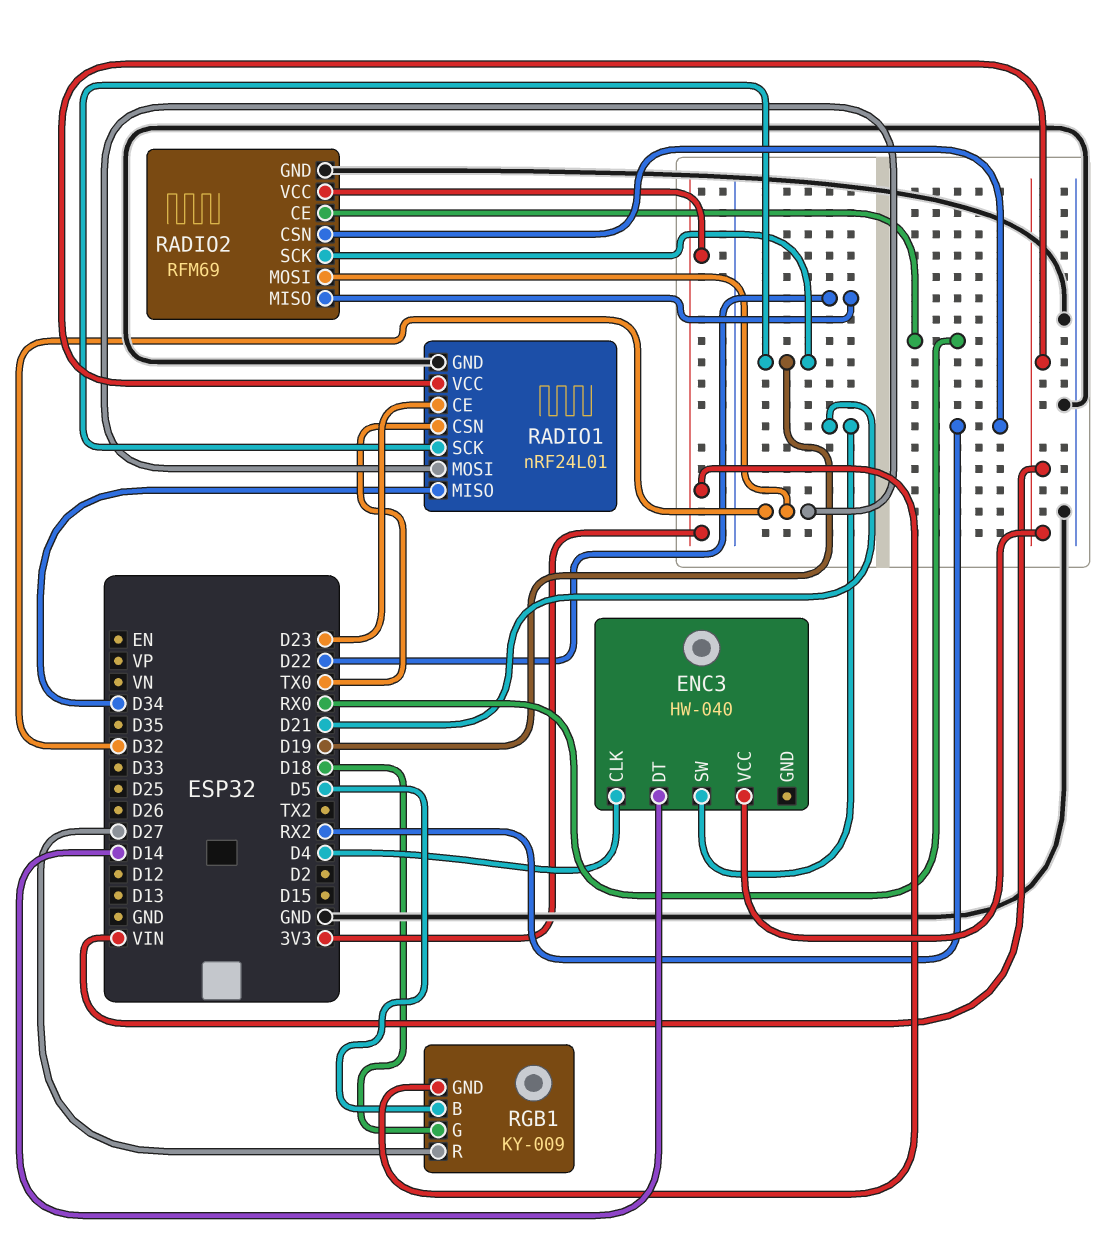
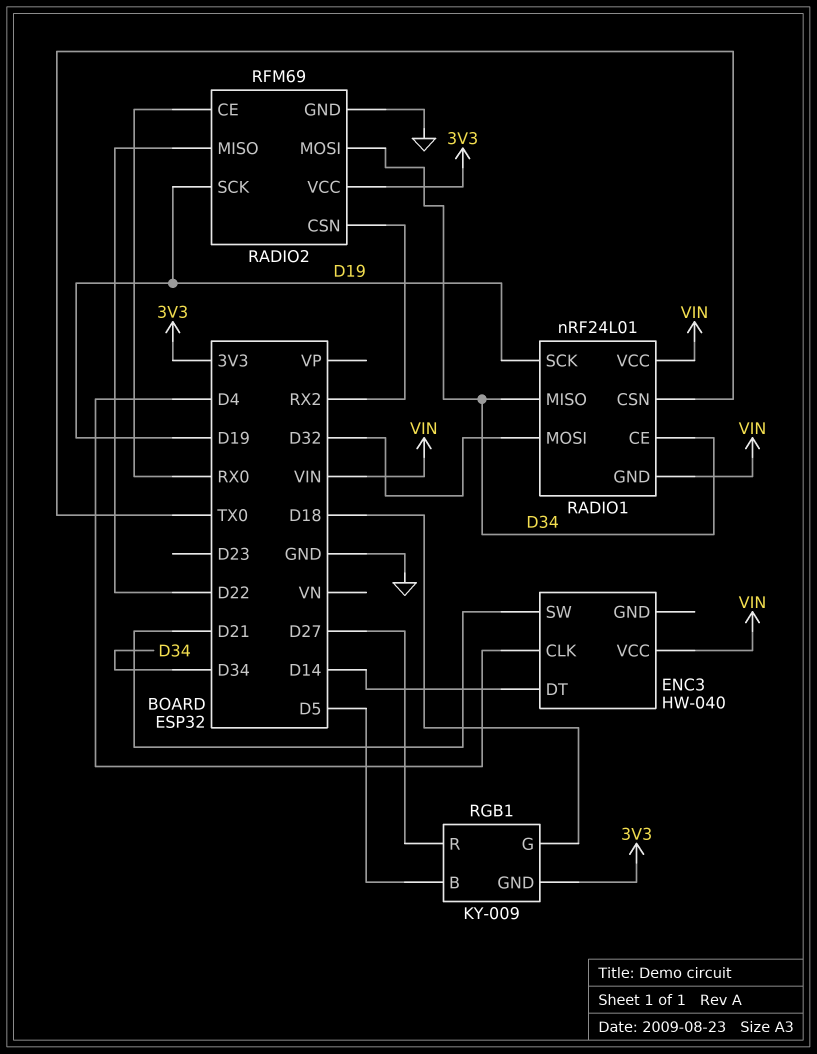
RADIO1 pin CE: D23 -> D34
RADIO1 pin GND: GND -> VIN
RADIO2 pin MOSI: D32 -> D34

